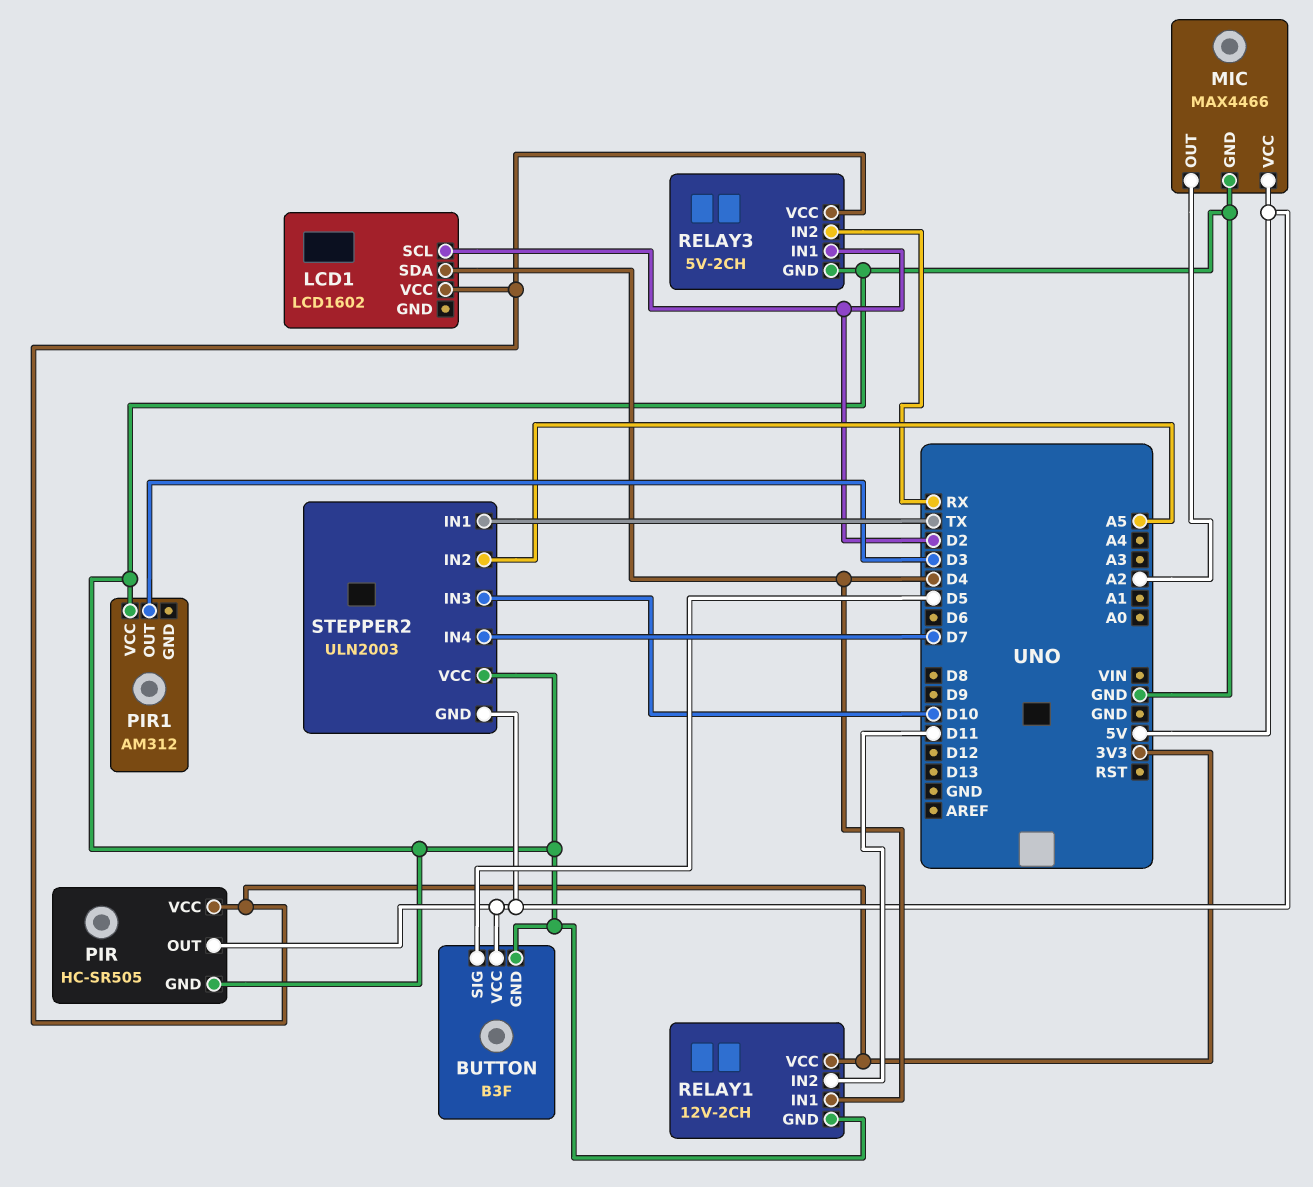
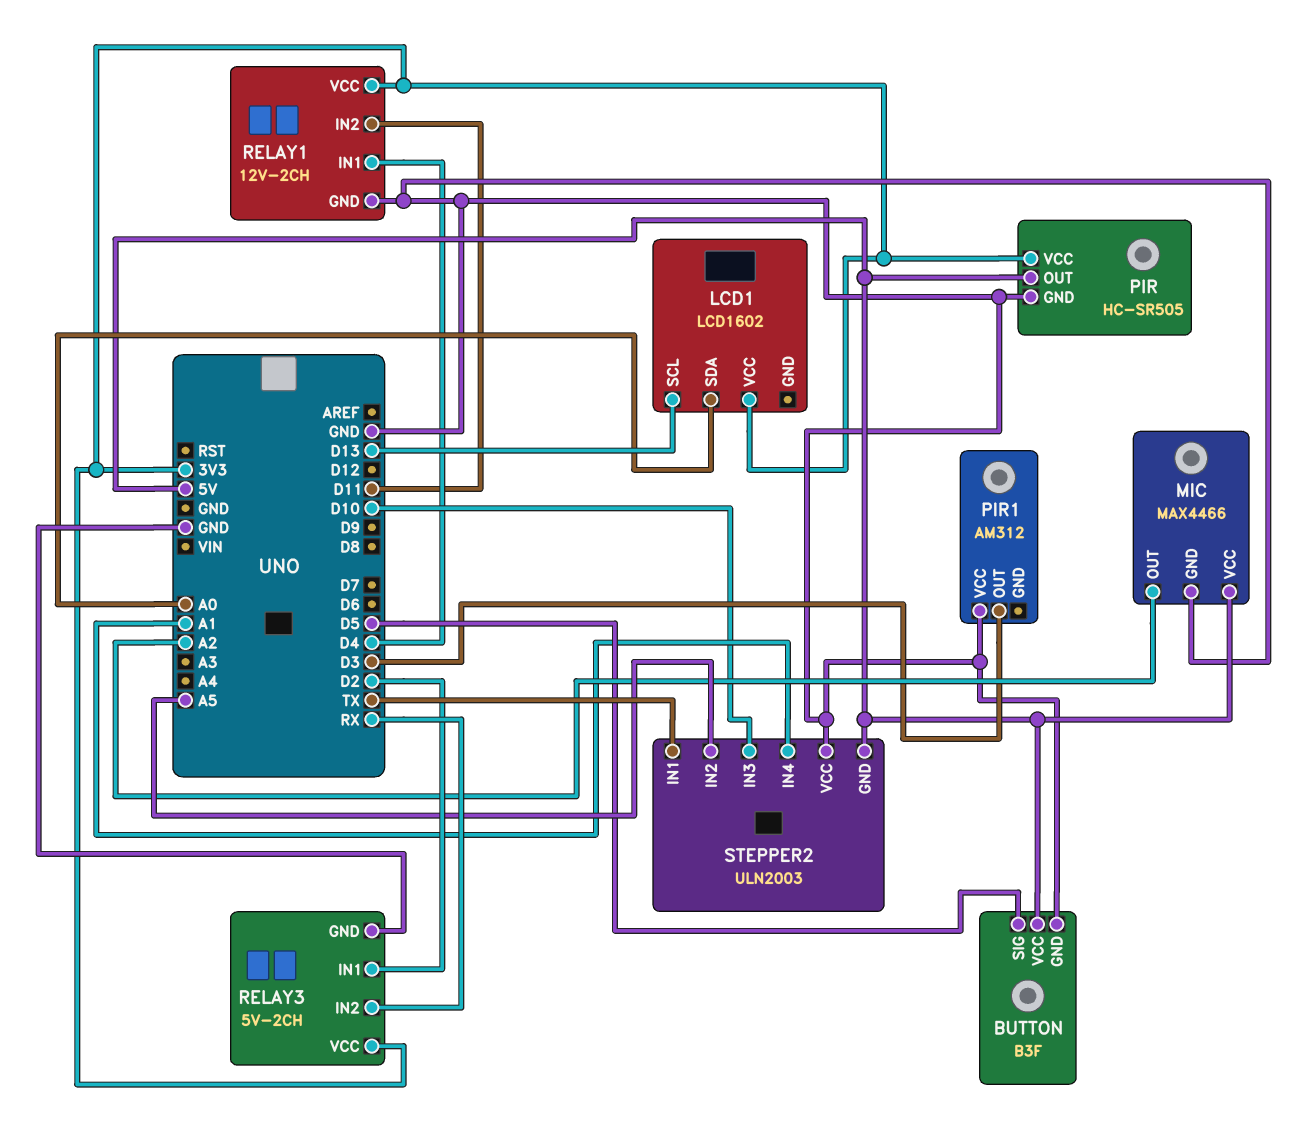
LCD1 pin SCL: D2 -> D13
LCD1 pin SDA: D4 -> A0
STEPPER2 pin IN4: D7 -> A1

